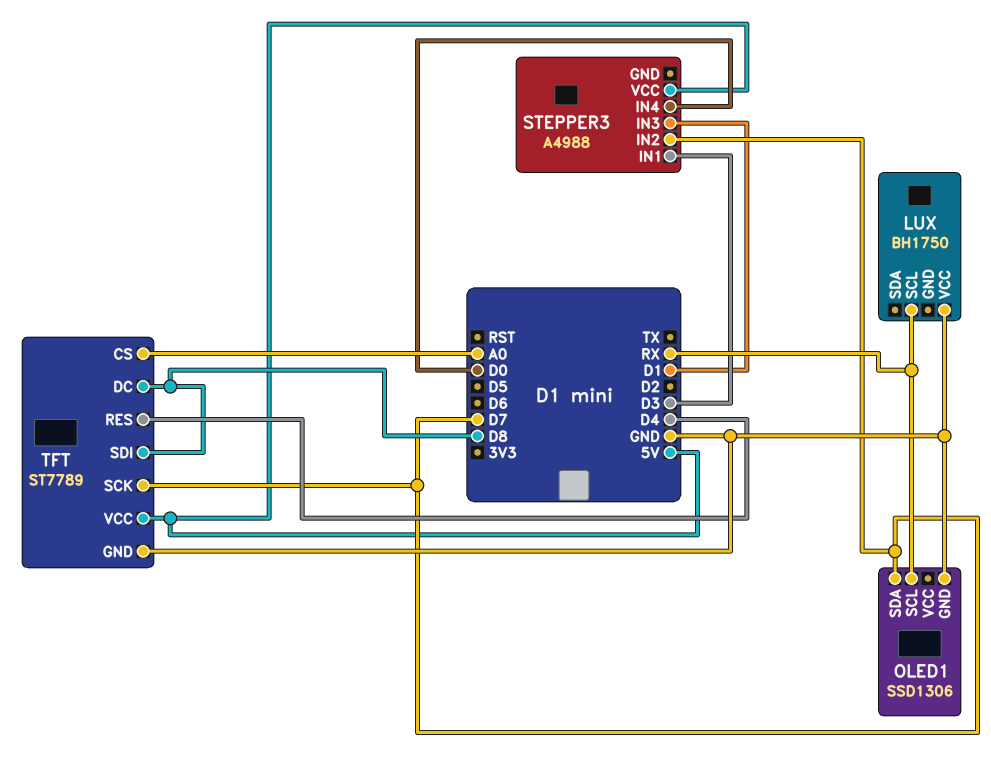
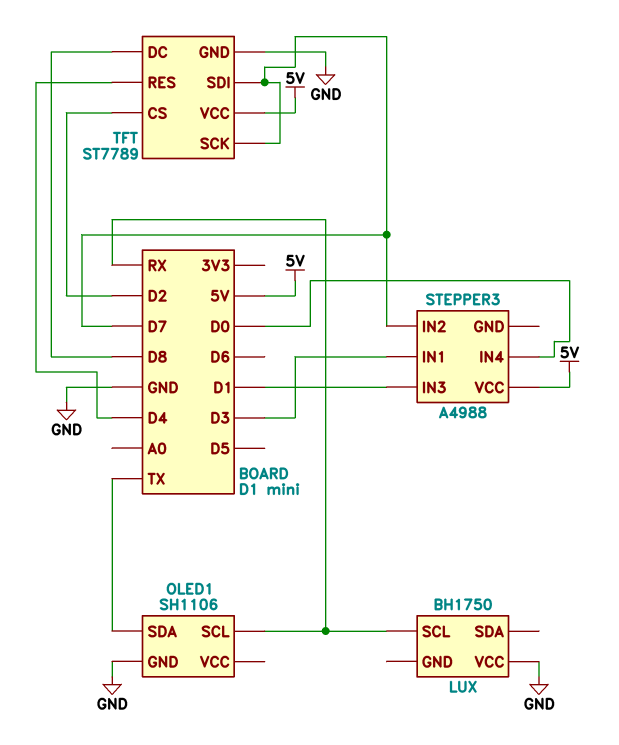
OLED1: SSD1306 -> SH1106
OLED1 pin SDA: D7 -> TX
TFT pin CS: A0 -> D2
TFT pin SDI: D8 -> D7

